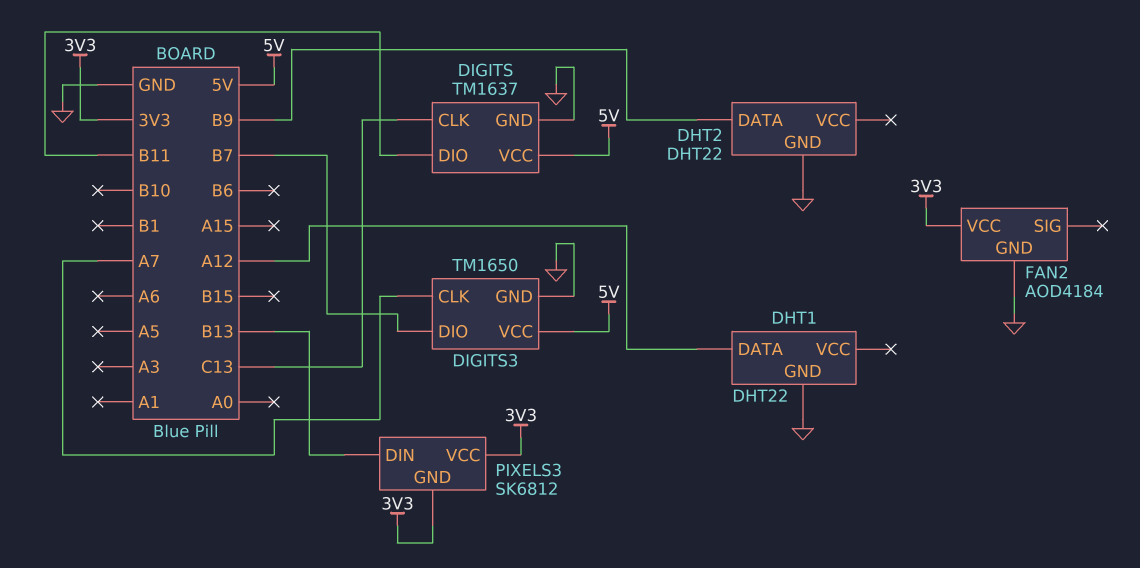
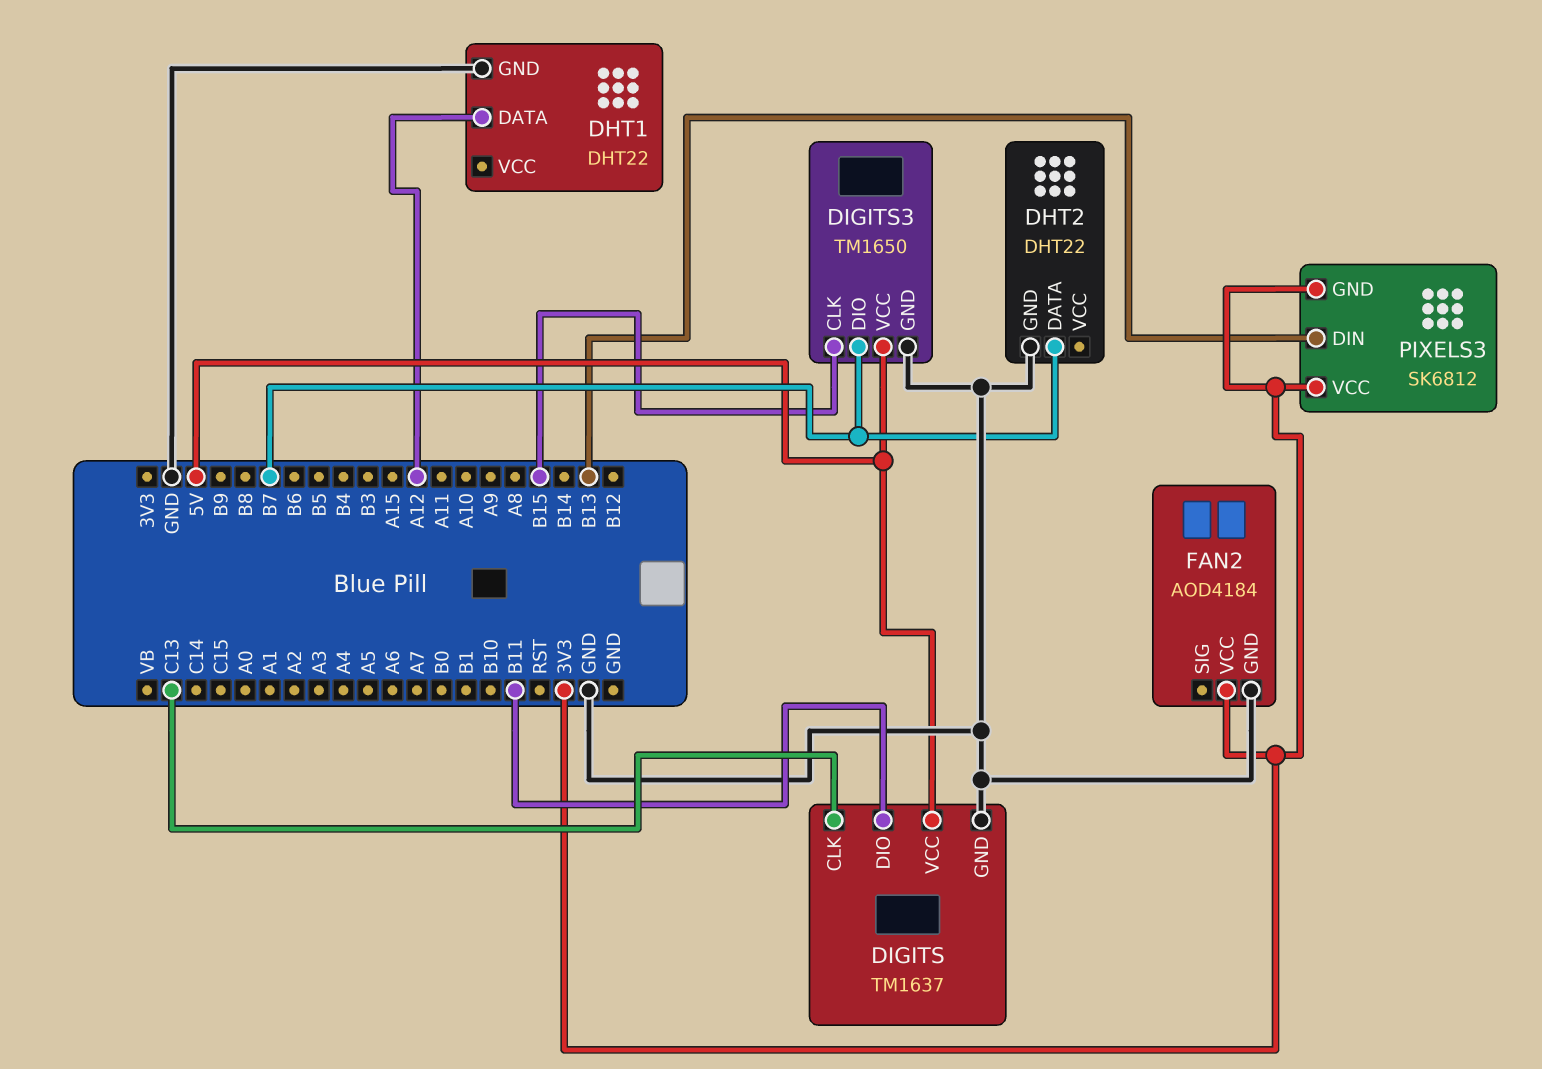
DHT2 pin DATA: B9 -> B7
DIGITS3 pin CLK: A7 -> B15

